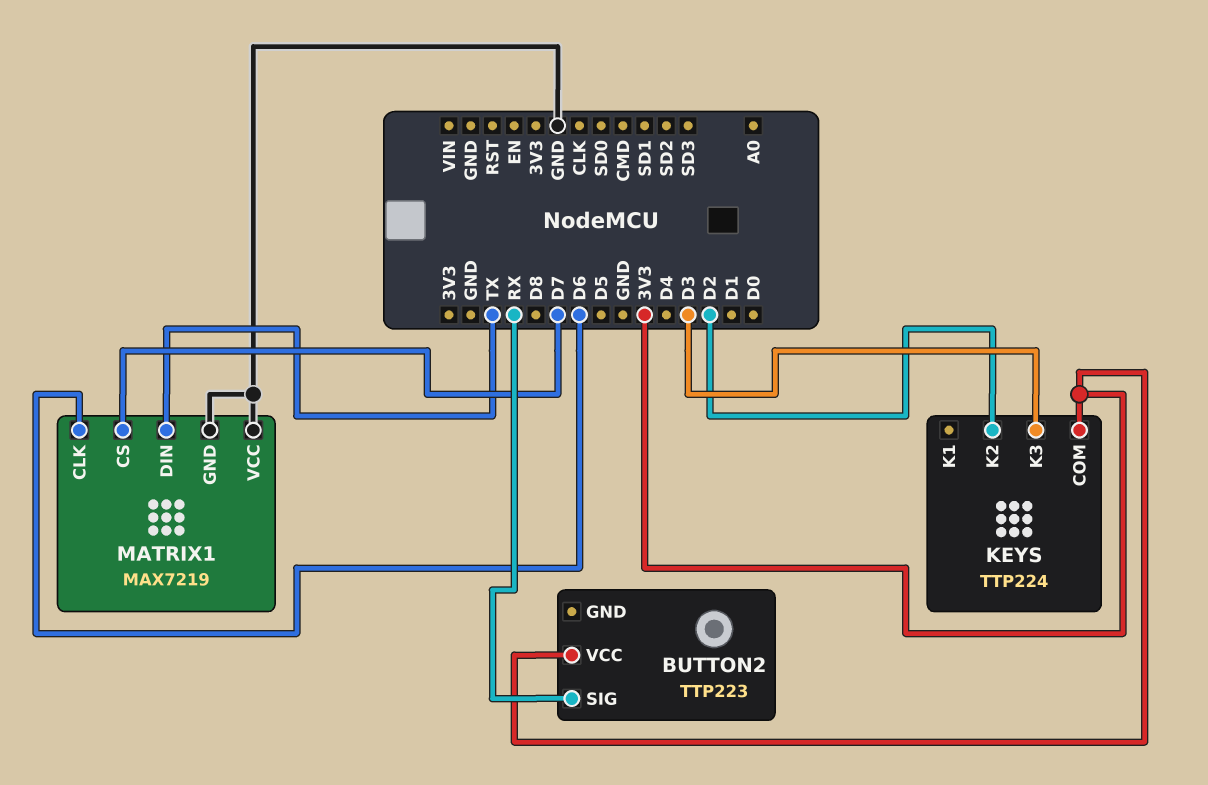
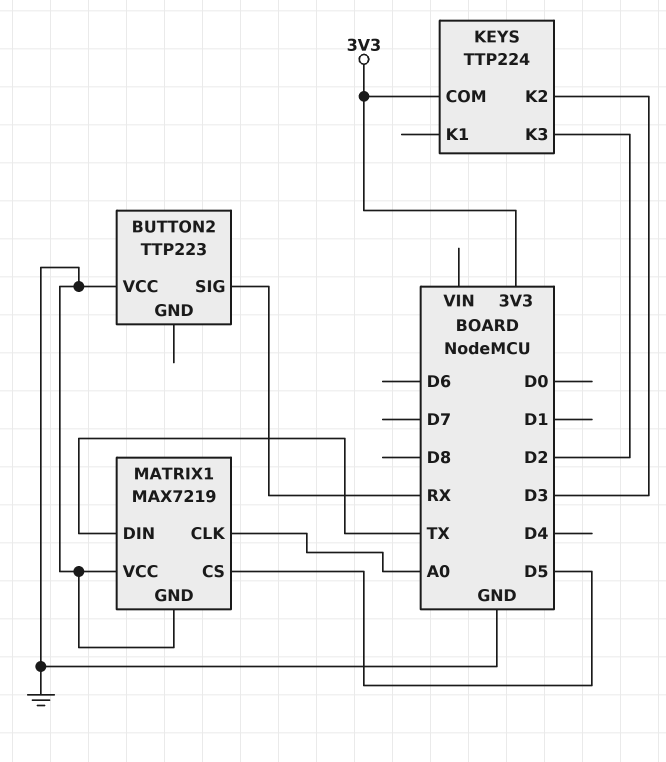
BUTTON2 pin VCC: 3V3 -> GND
KEYS pin K2: D2 -> D3
KEYS pin K3: D3 -> D2
MATRIX1 pin CLK: D6 -> A0
MATRIX1 pin CS: D7 -> D5

